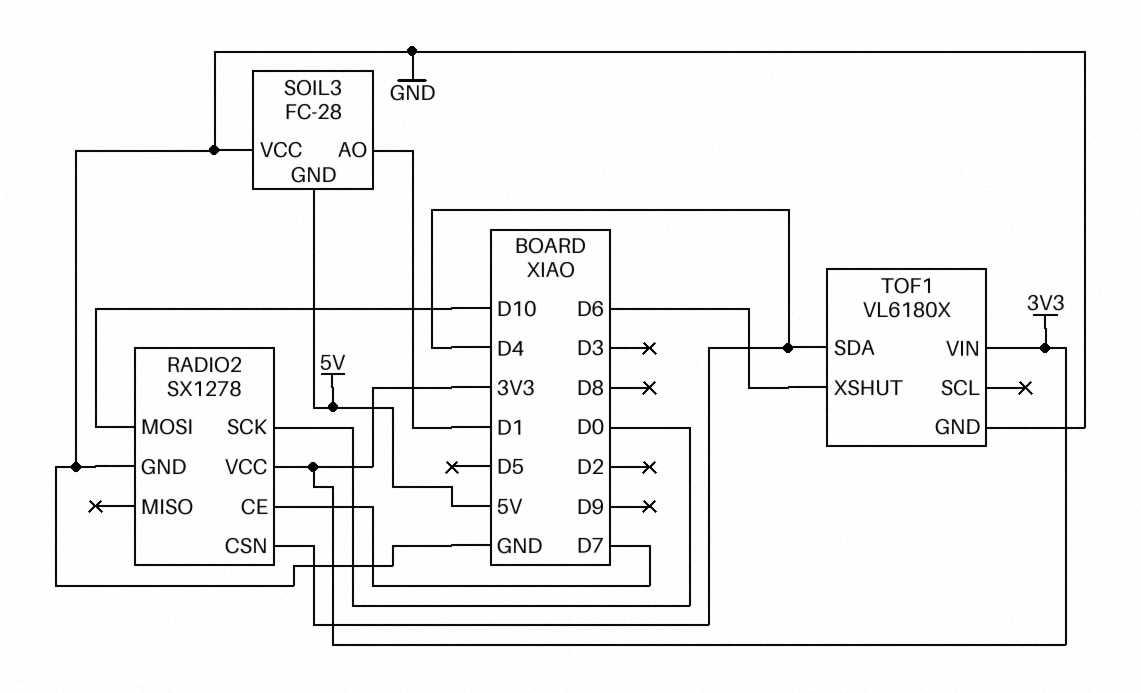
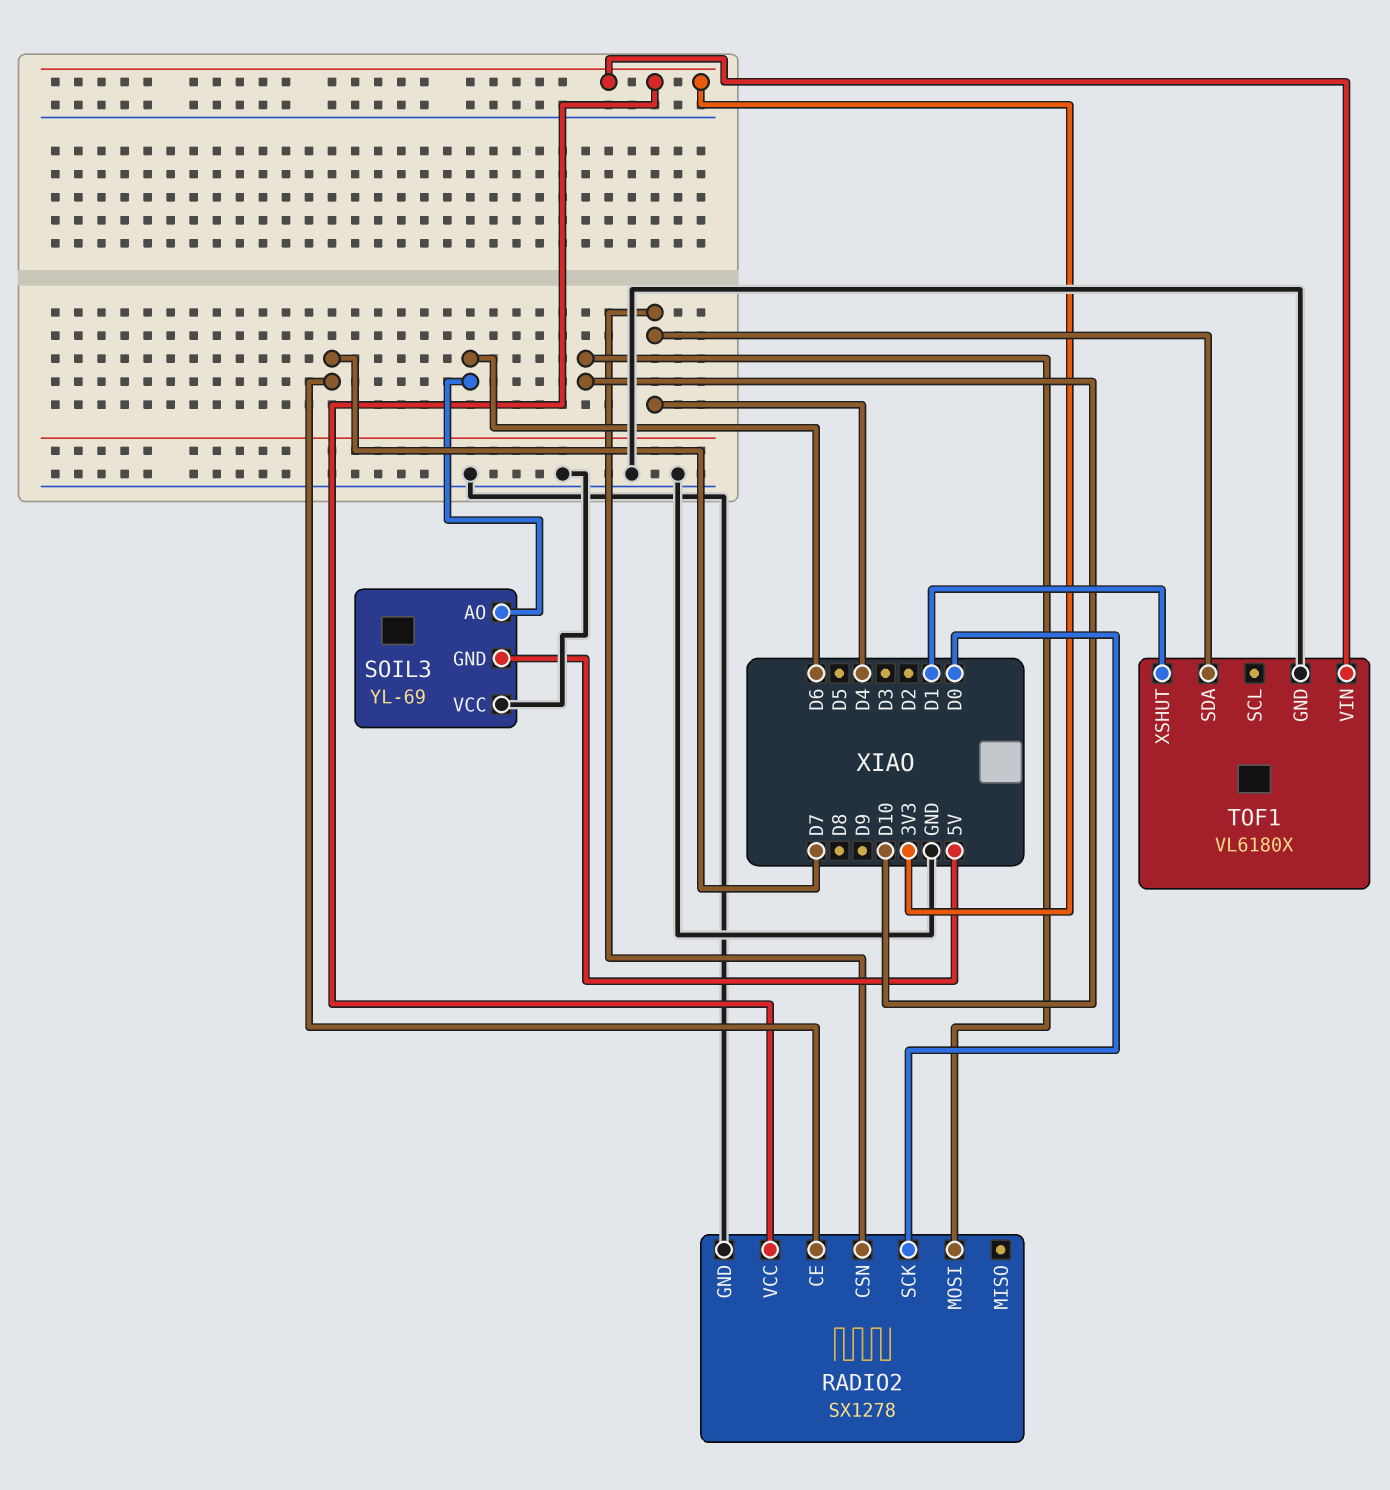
SOIL3: FC-28 -> YL-69
SOIL3 pin AO: D1 -> D6
TOF1 pin XSHUT: D6 -> D1

